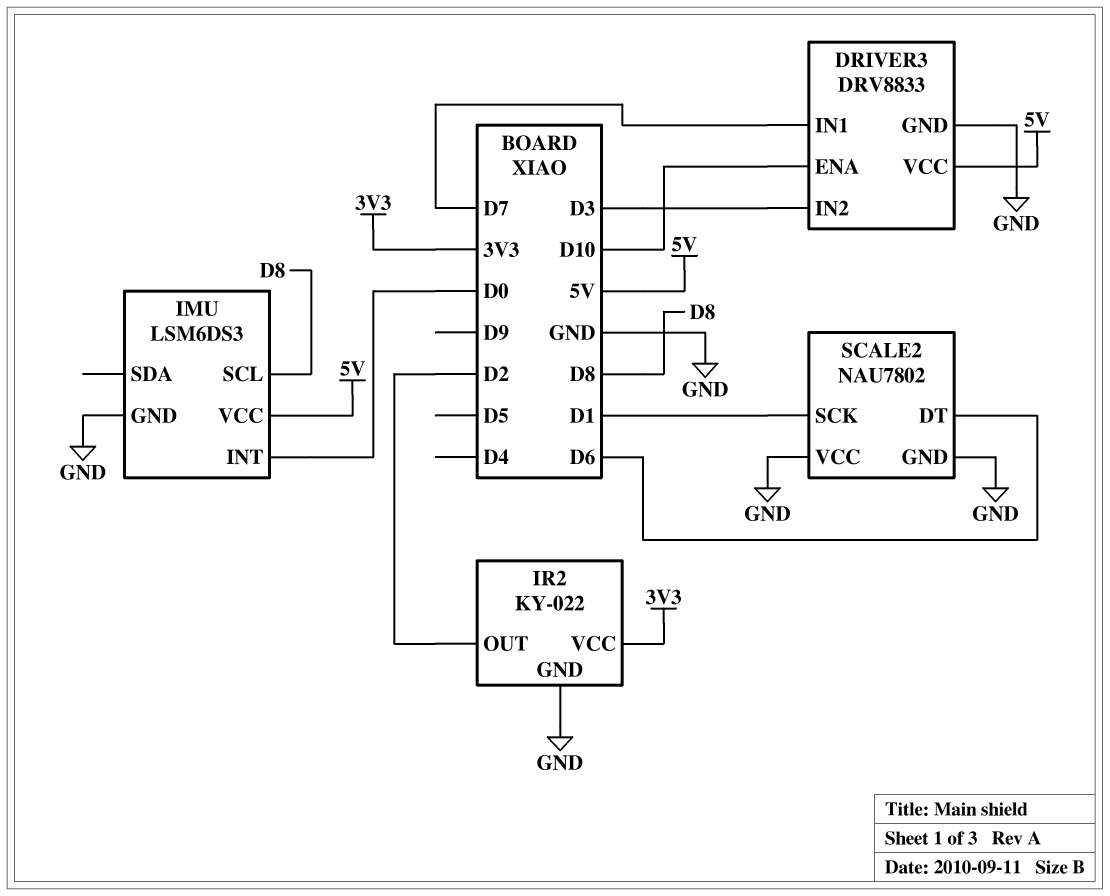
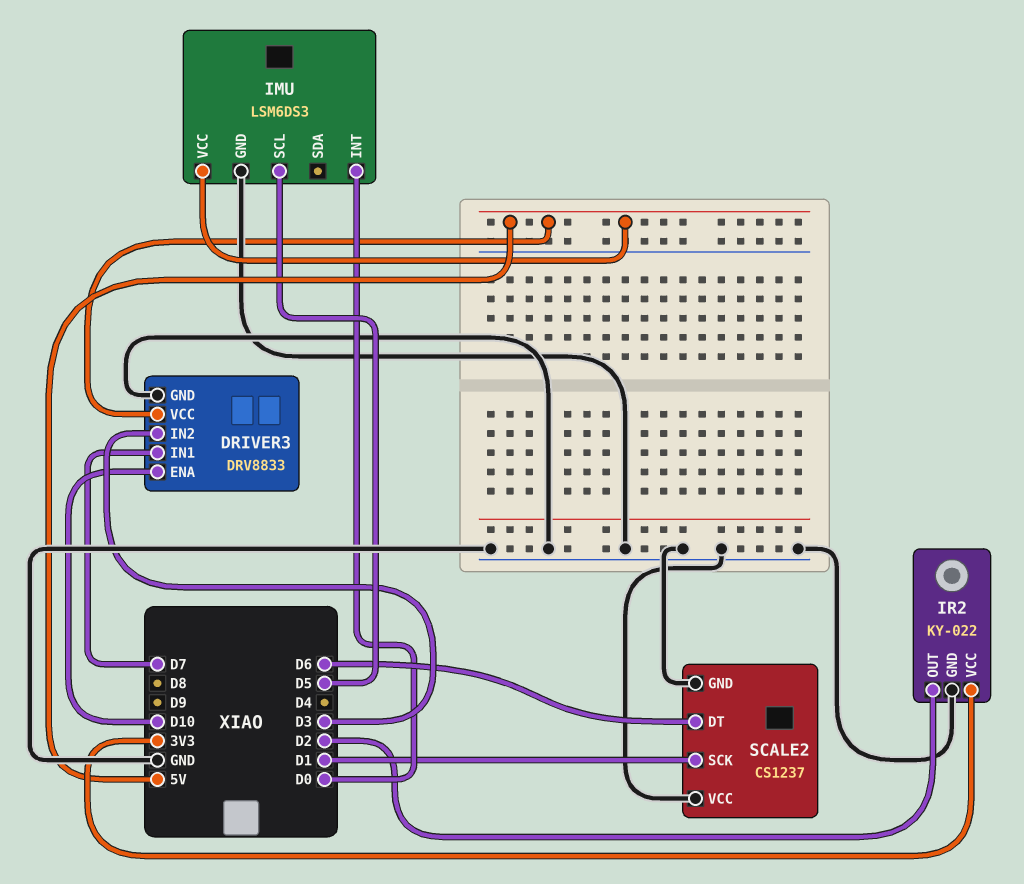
IMU pin SCL: D8 -> D5
SCALE2: NAU7802 -> CS1237

